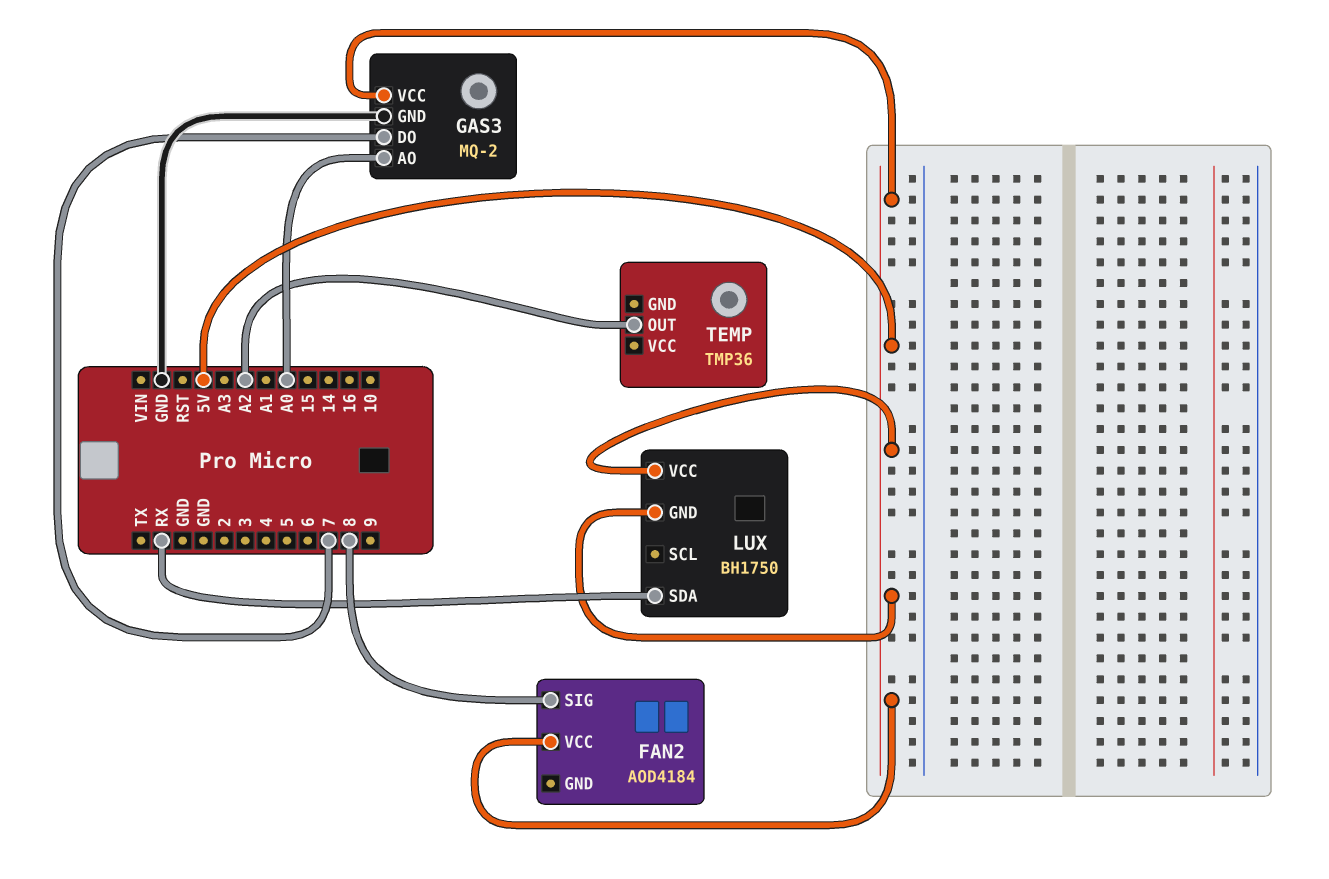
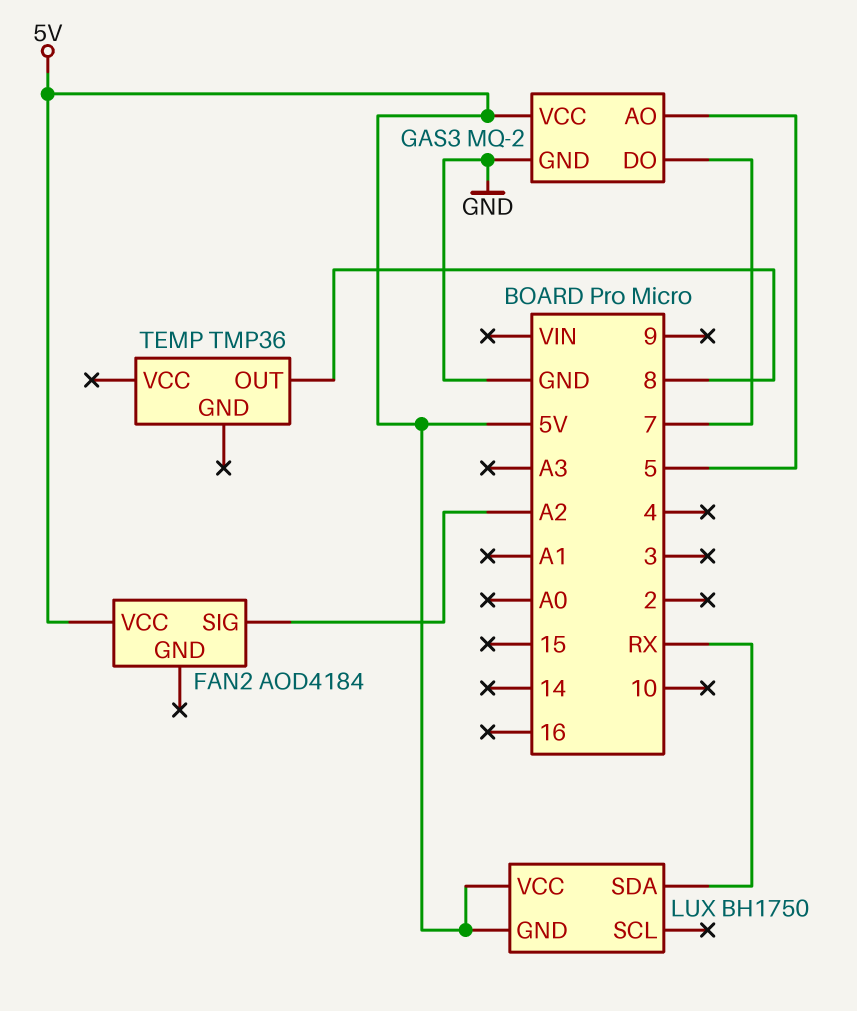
FAN2 pin SIG: 8 -> A2
GAS3 pin AO: A0 -> 5
TEMP pin OUT: A2 -> 8

